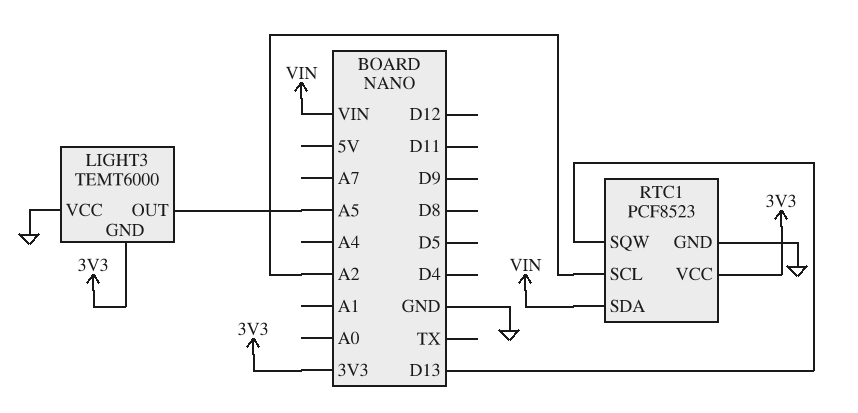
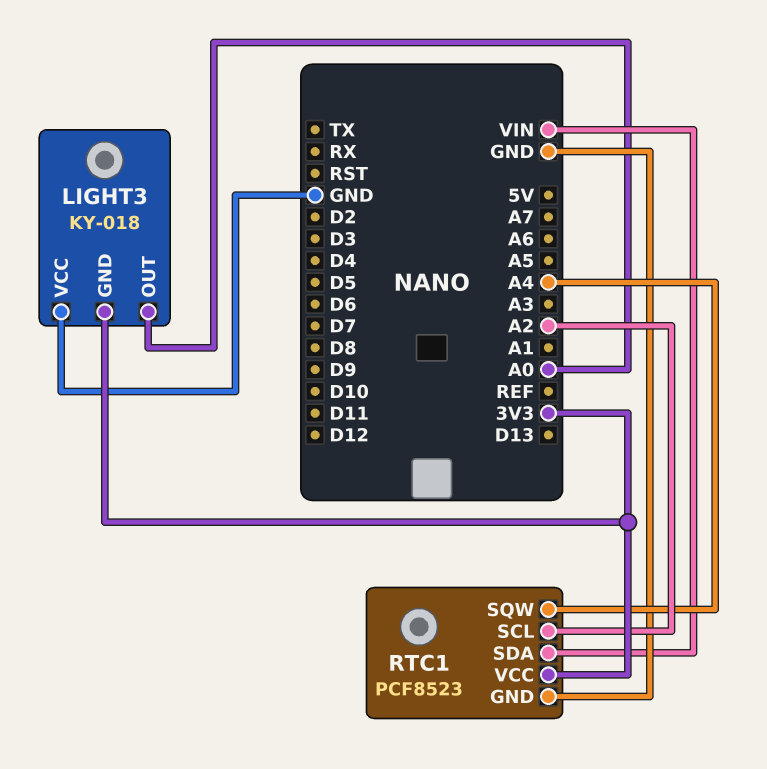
LIGHT3: TEMT6000 -> KY-018
LIGHT3 pin OUT: A5 -> A0
RTC1 pin SQW: D13 -> A4

